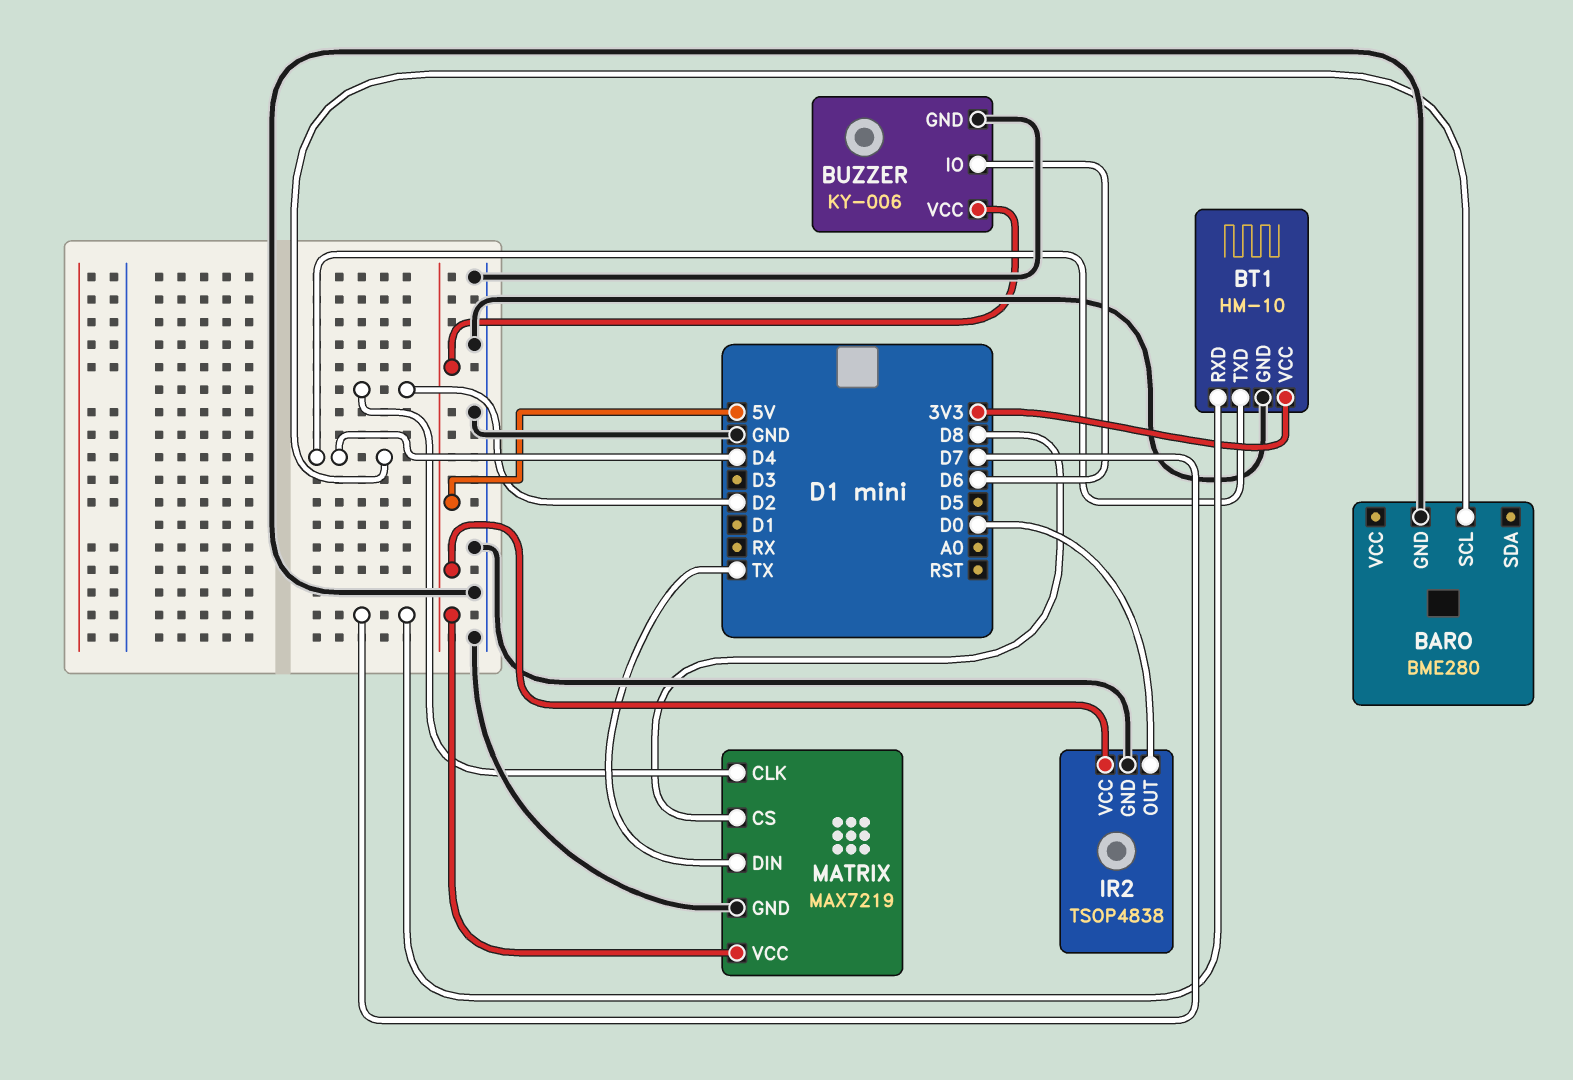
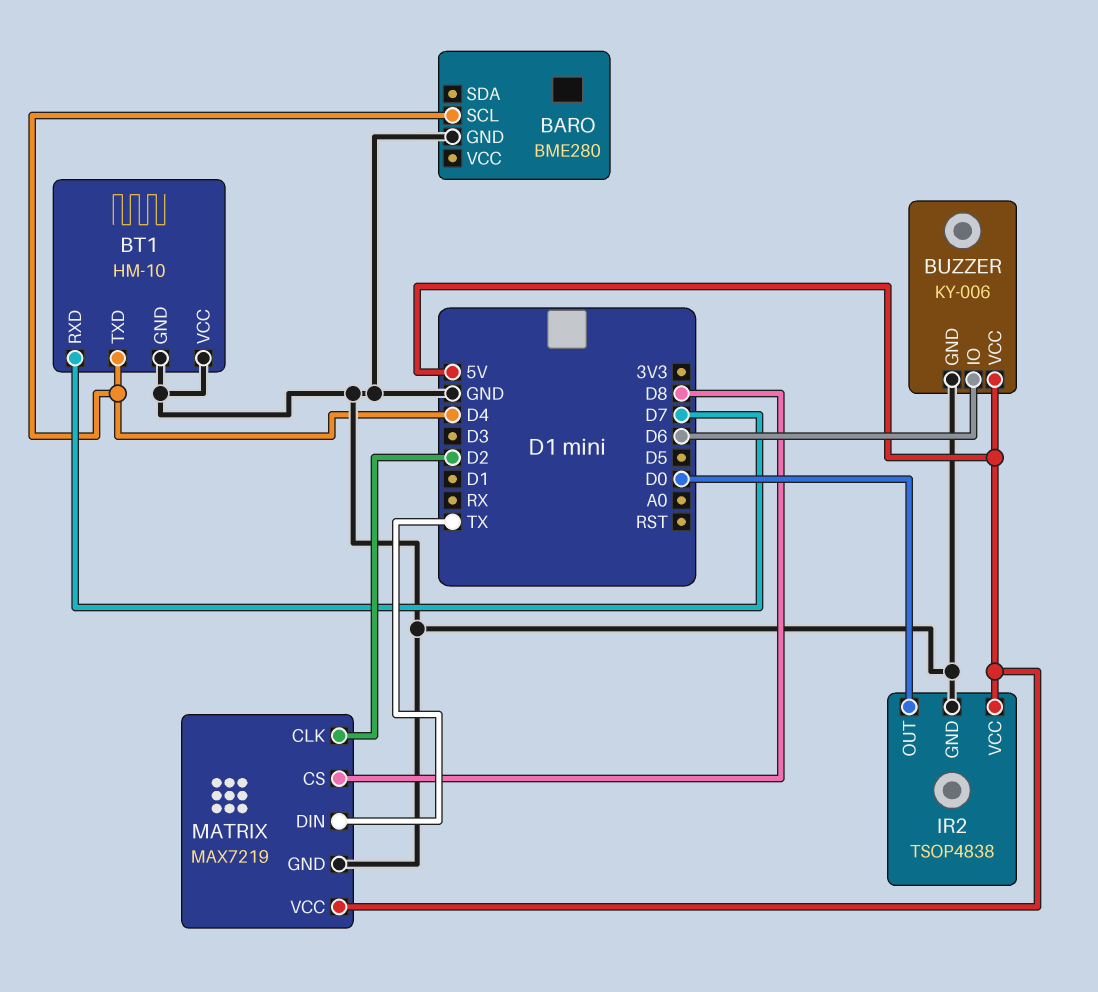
BT1 pin VCC: 3V3 -> GND

